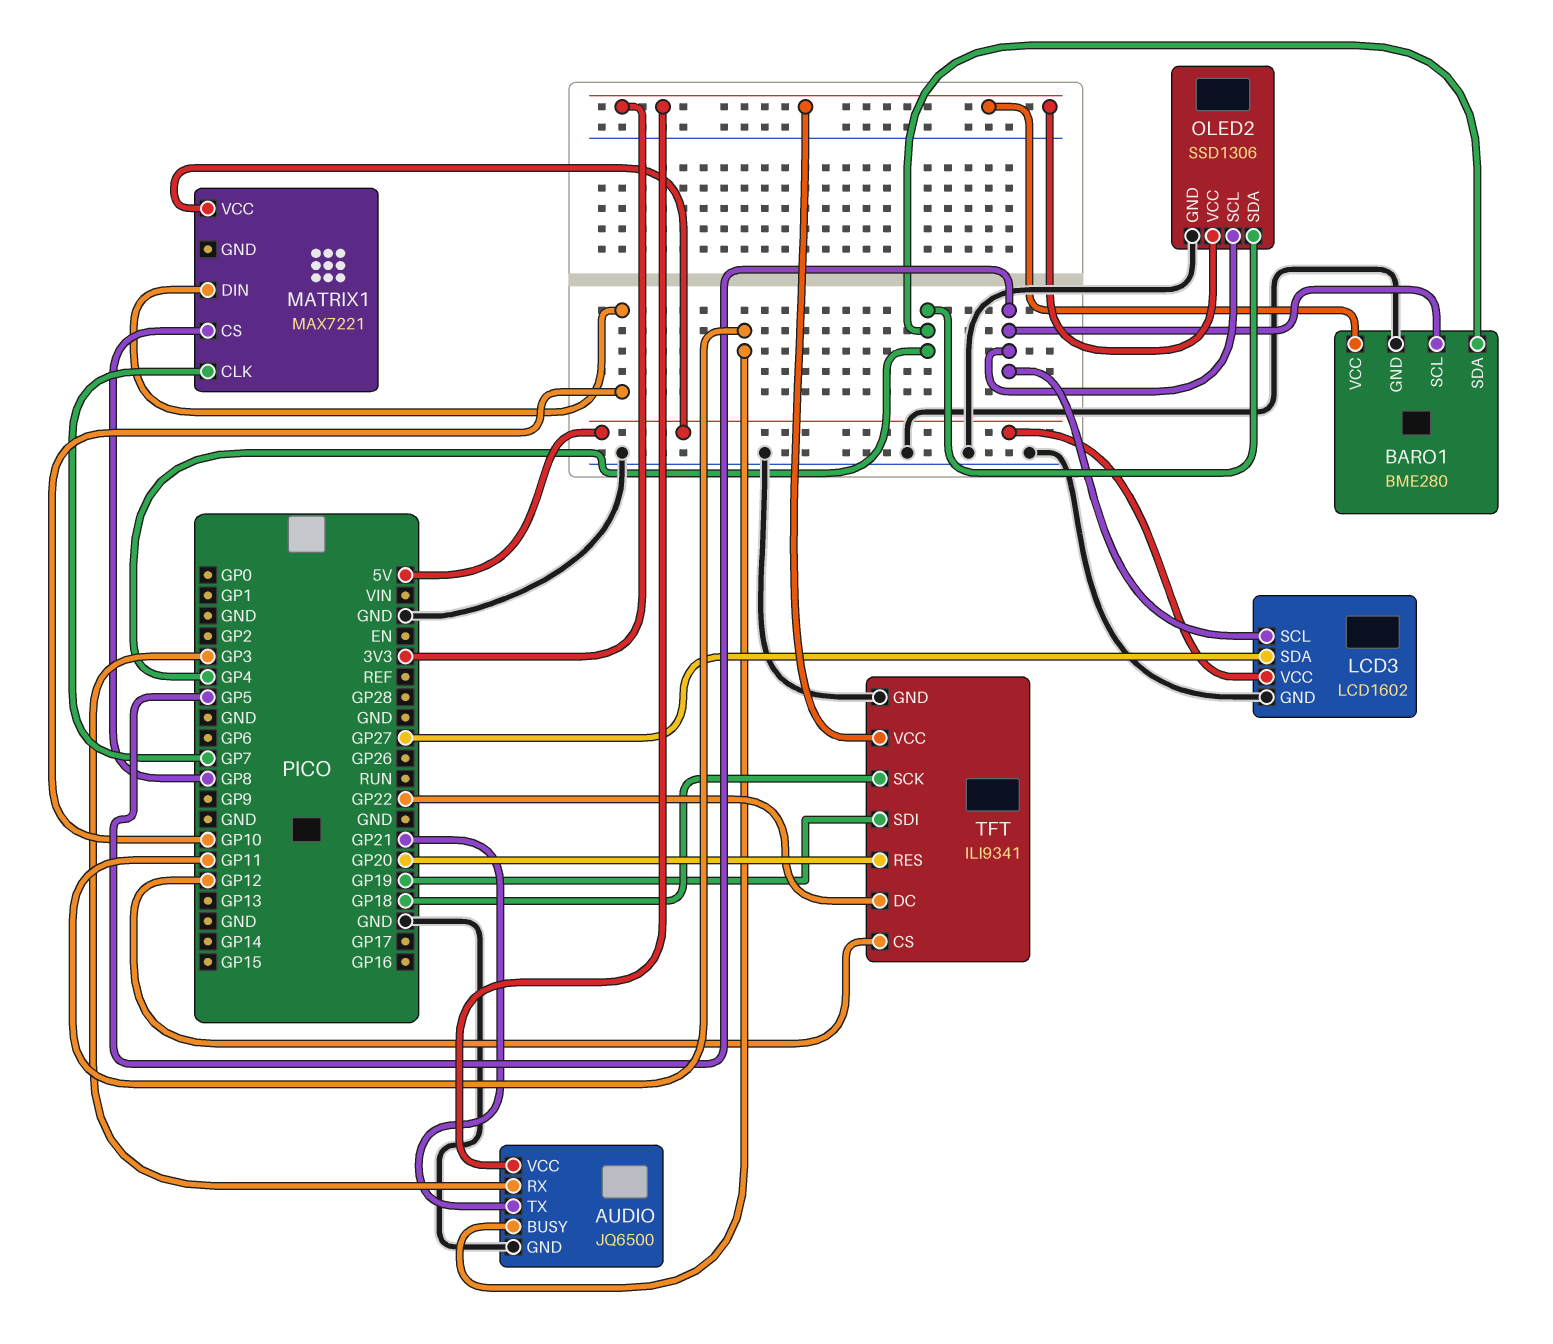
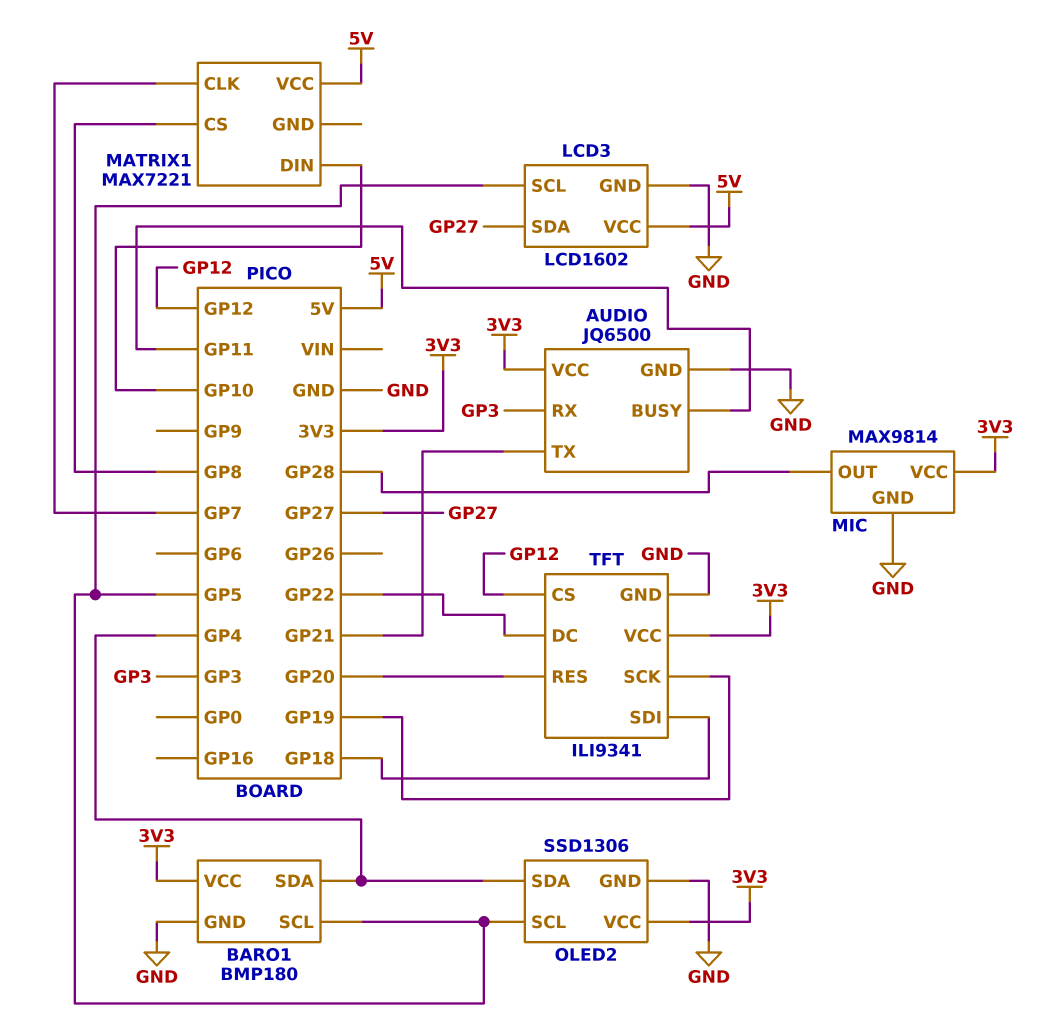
BARO1: BME280 -> BMP180
MIC: none -> MAX9814
MIC pin GND: none -> GND
MIC pin OUT: none -> GP28
MIC pin VCC: none -> 3V3
TFT pin SCK: GP18 -> GP19
TFT pin SDI: GP19 -> GP18

